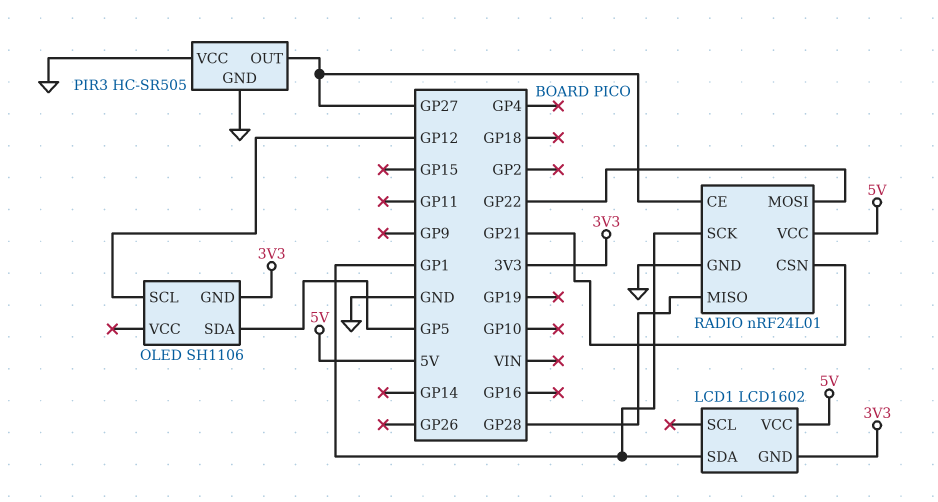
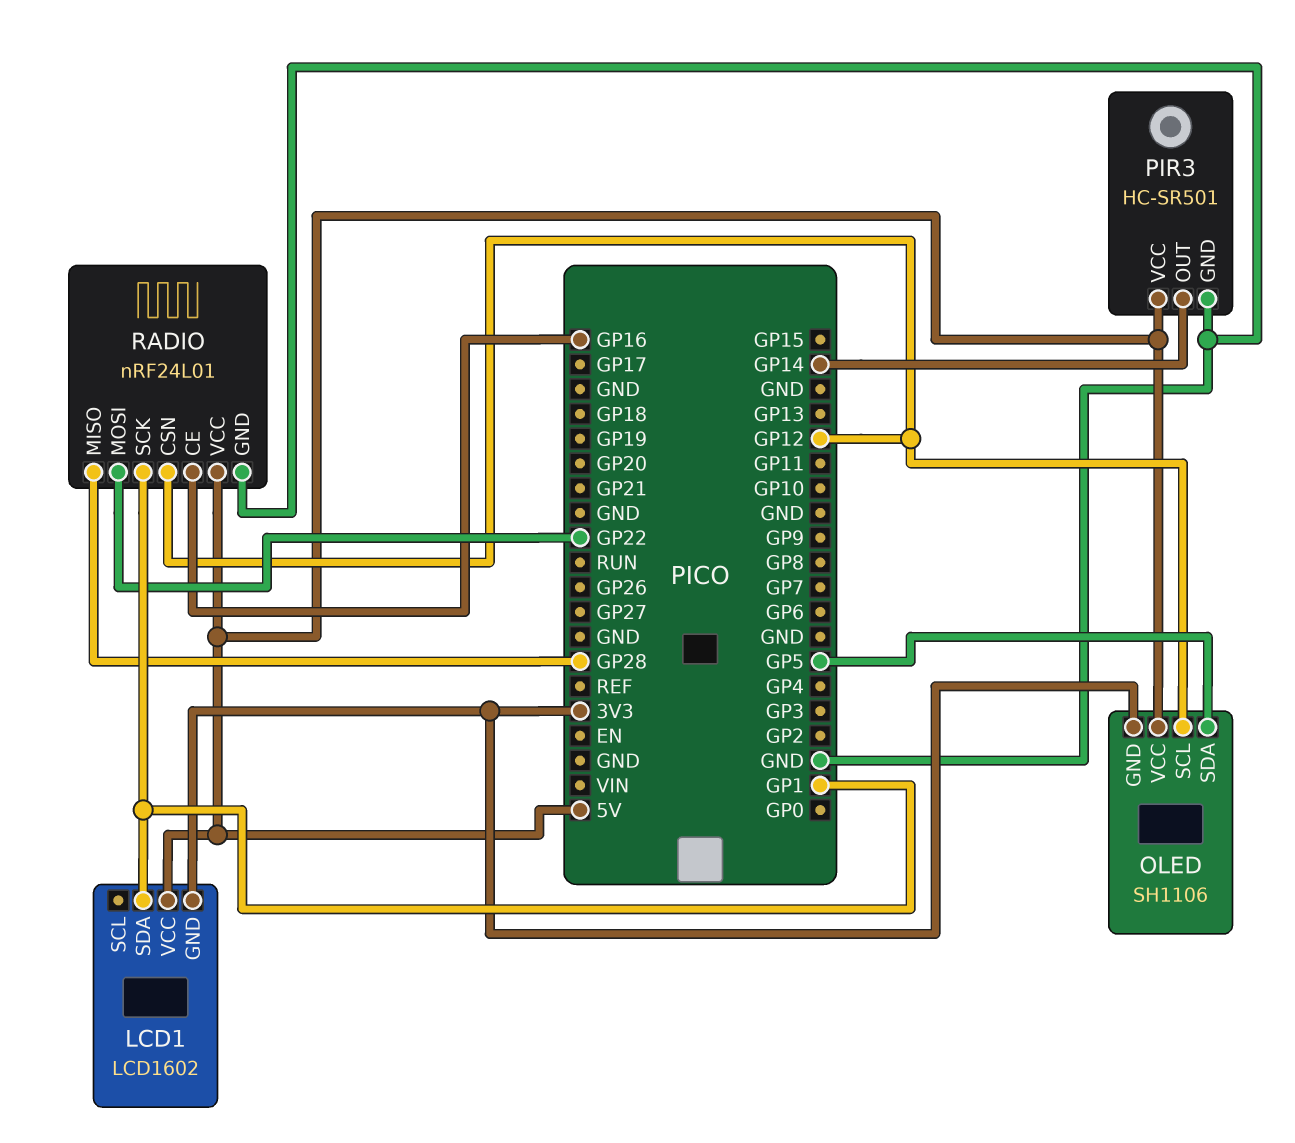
OLED pin VCC: none -> 5V
PIR3: HC-SR505 -> HC-SR501
PIR3 pin OUT: GP27 -> GP14
PIR3 pin VCC: GND -> 5V
RADIO pin CE: GP27 -> GP16
RADIO pin CSN: GP21 -> GP12

